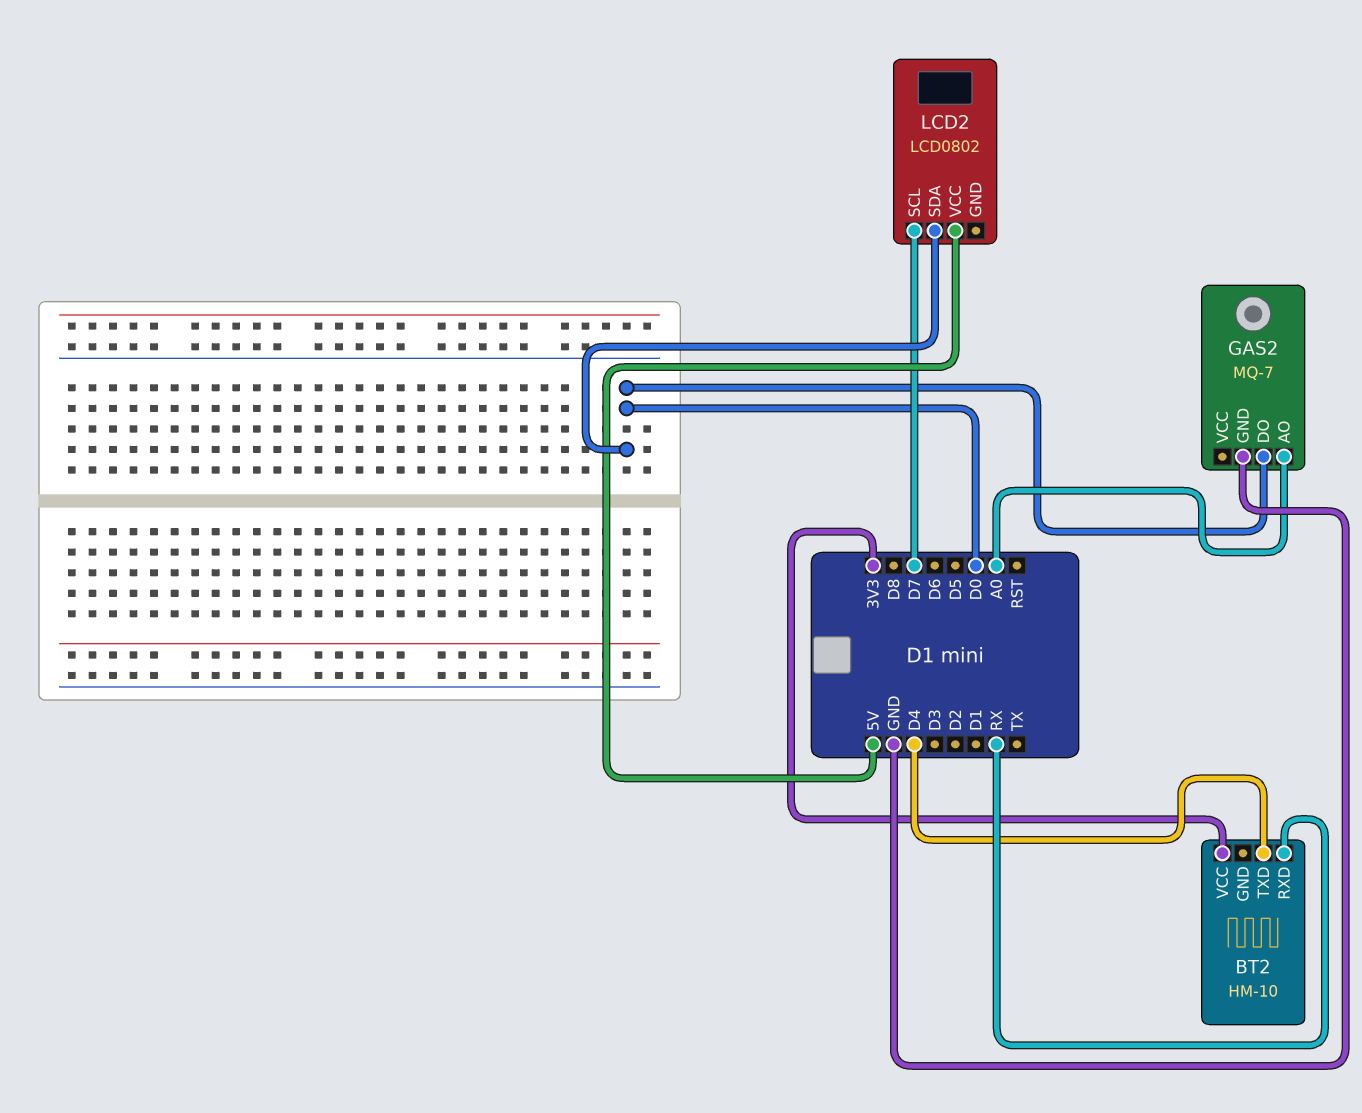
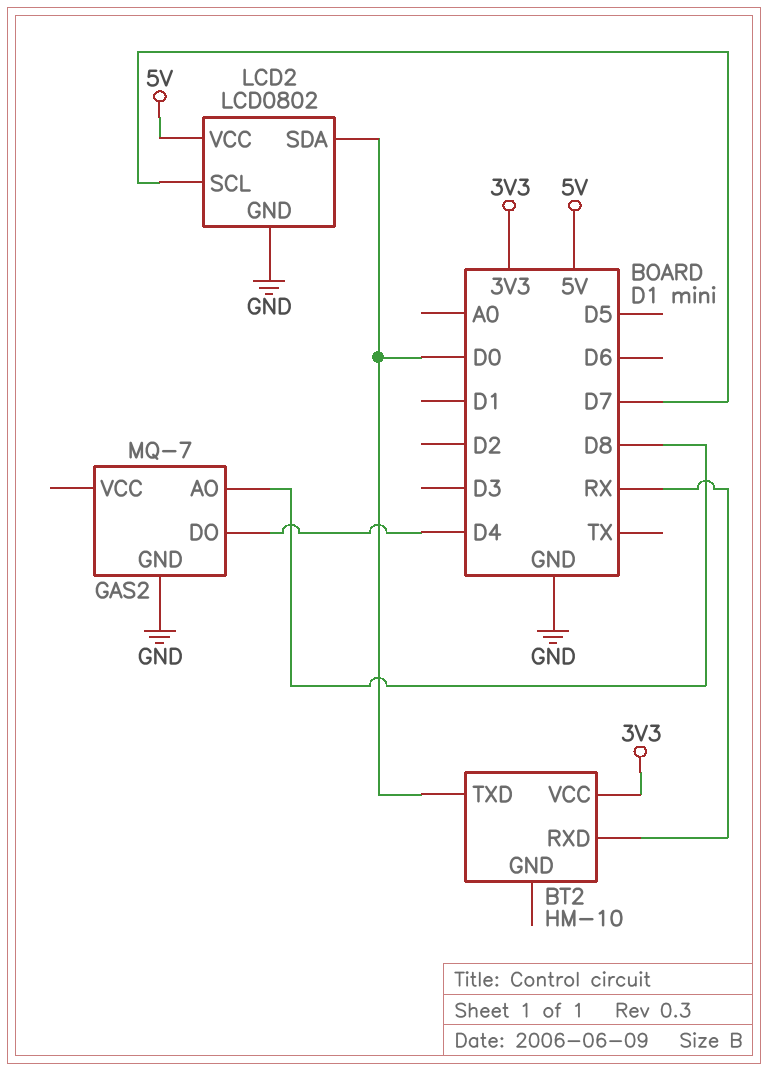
BT2 pin TXD: D4 -> D0
GAS2 pin AO: A0 -> D8
GAS2 pin DO: D0 -> D4
LCD2 pin GND: none -> GND

